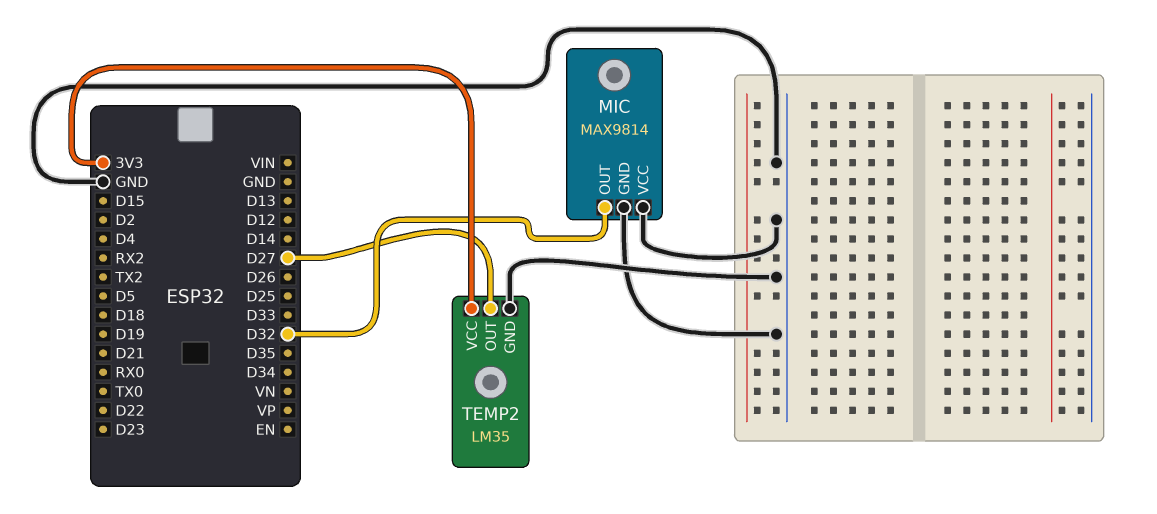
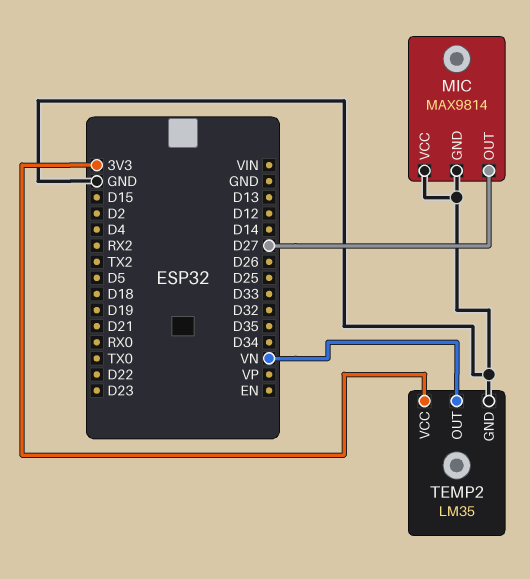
MIC pin OUT: D32 -> D27
TEMP2 pin OUT: D27 -> VN

